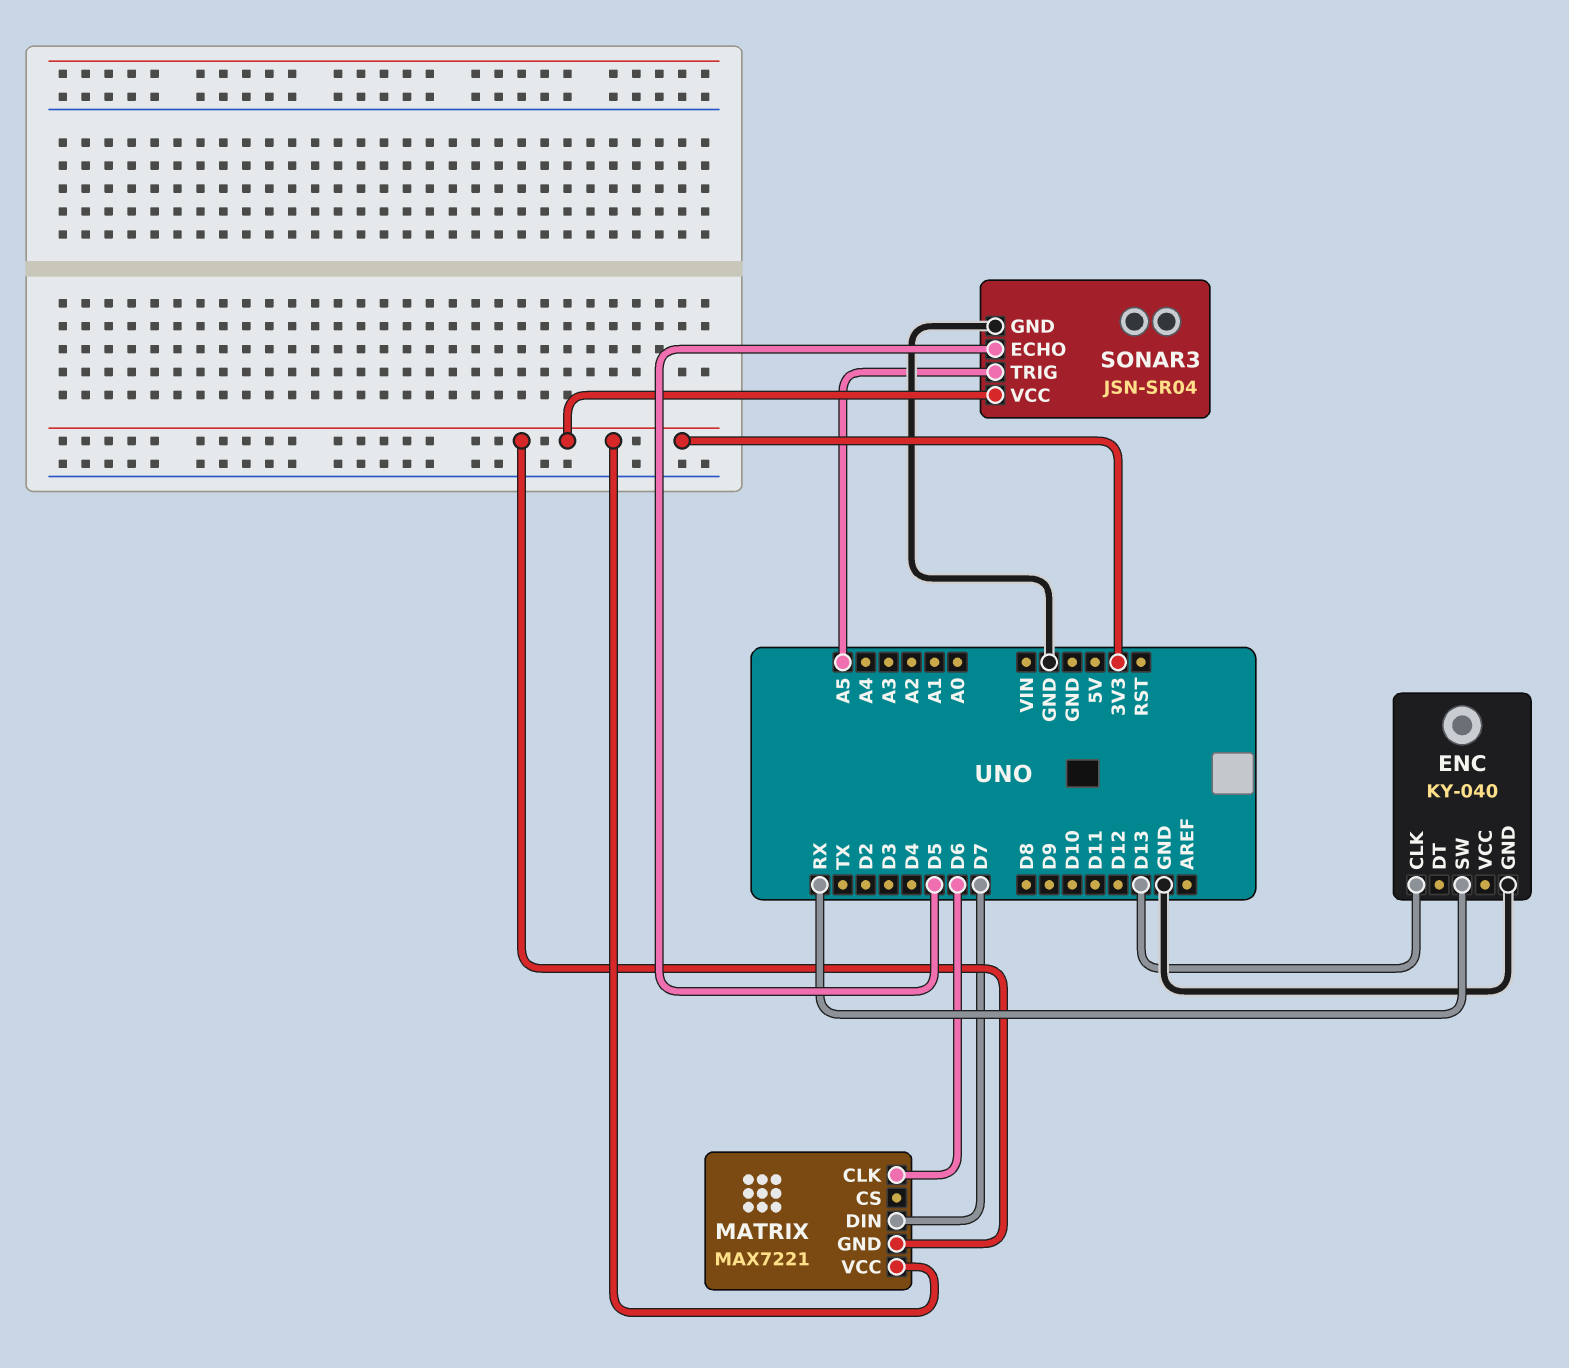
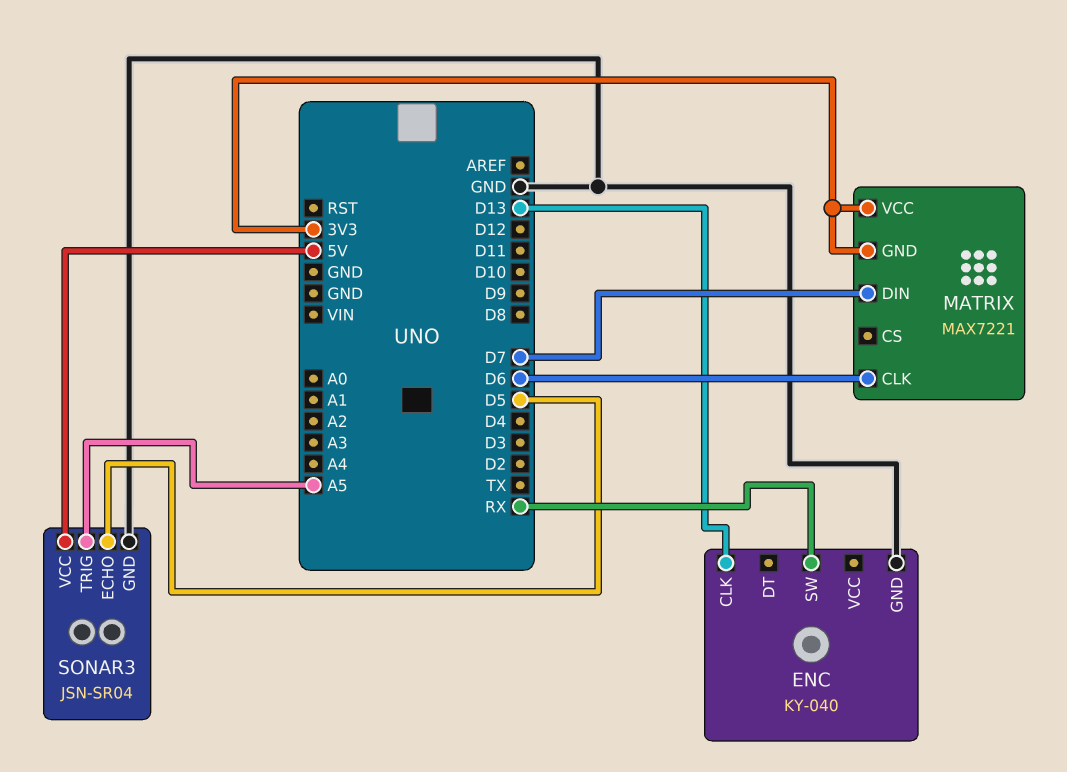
SONAR3 pin VCC: 3V3 -> 5V

